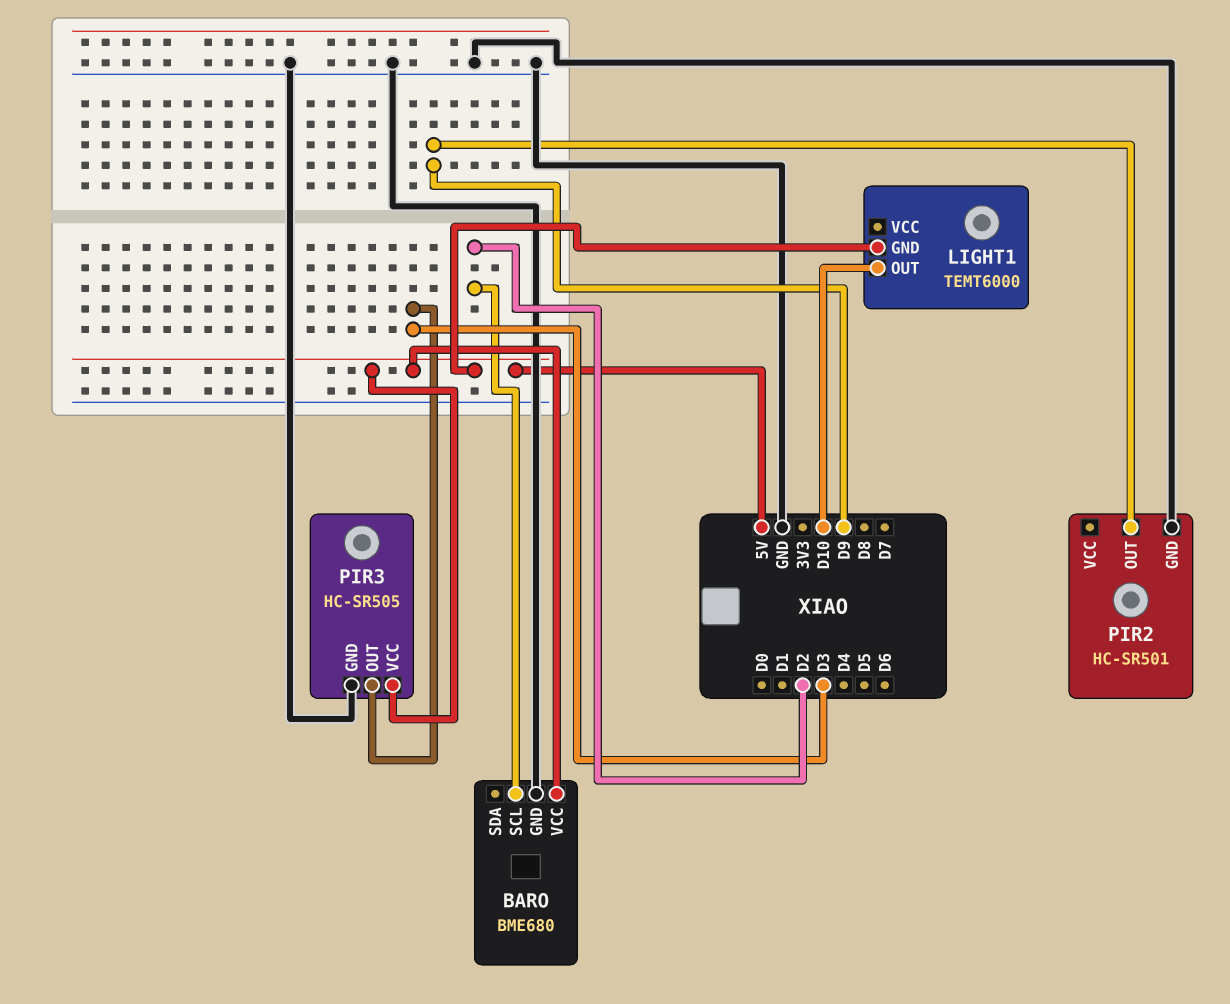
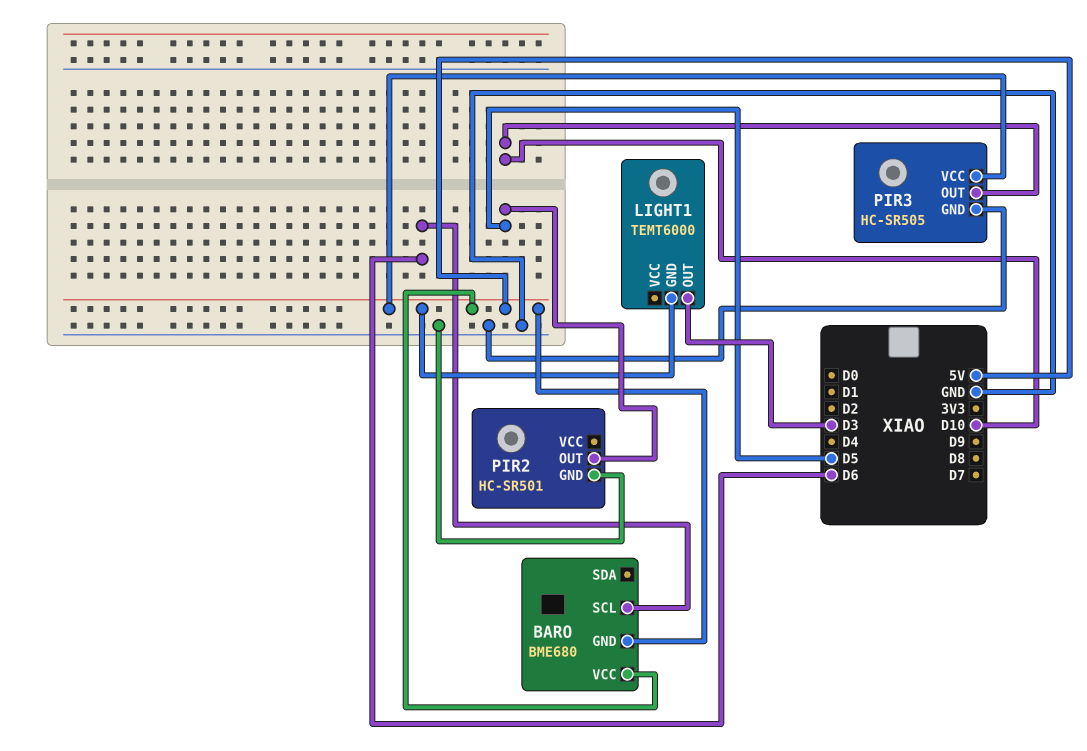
BARO pin GND: GND -> 5V
BARO pin SCL: D2 -> D6
LIGHT1 pin OUT: D10 -> D3
PIR2 pin OUT: D9 -> D5
PIR3 pin OUT: D3 -> D10

